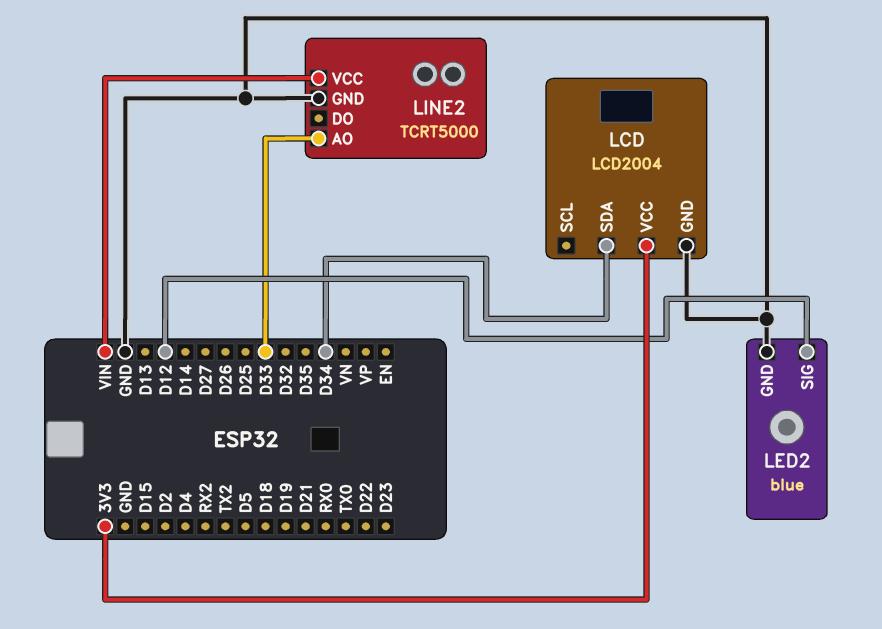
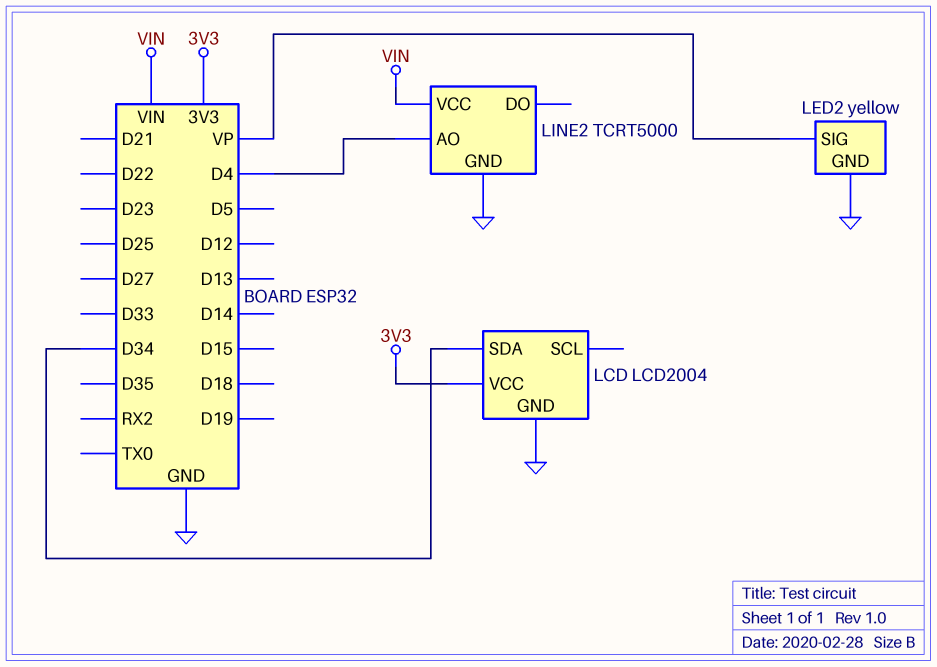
LED2: blue -> yellow
LED2 pin SIG: D12 -> VP
LINE2 pin AO: D33 -> D4

